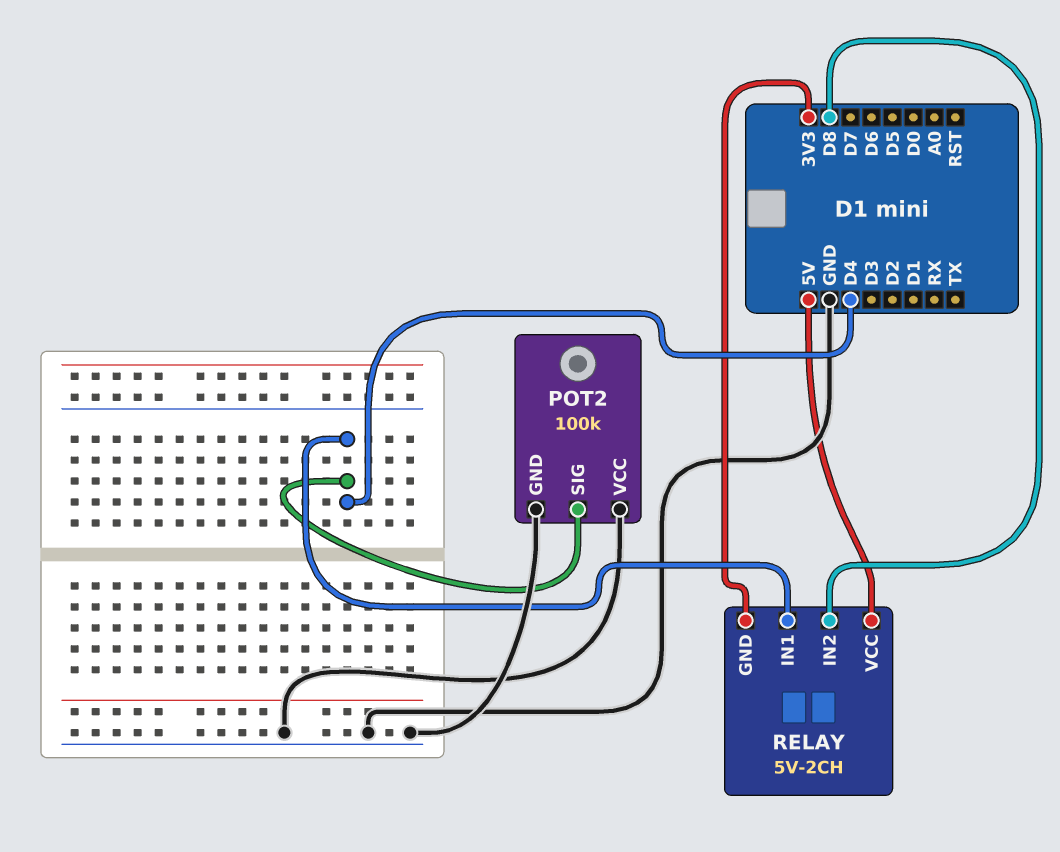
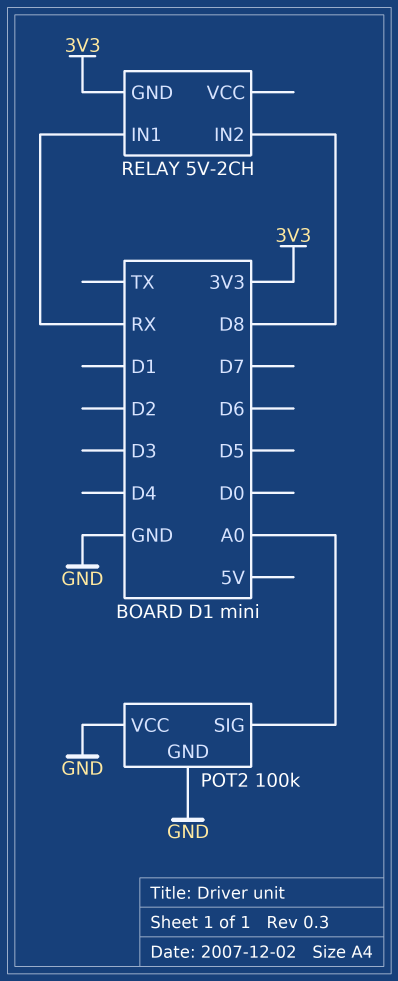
POT2 pin SIG: D4 -> A0
RELAY pin IN1: D4 -> RX
RELAY pin VCC: 5V -> none

